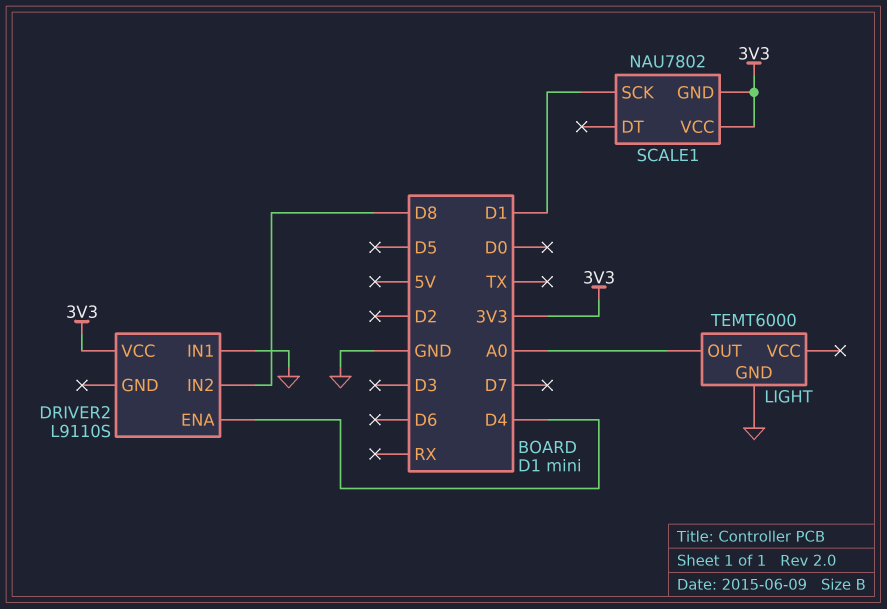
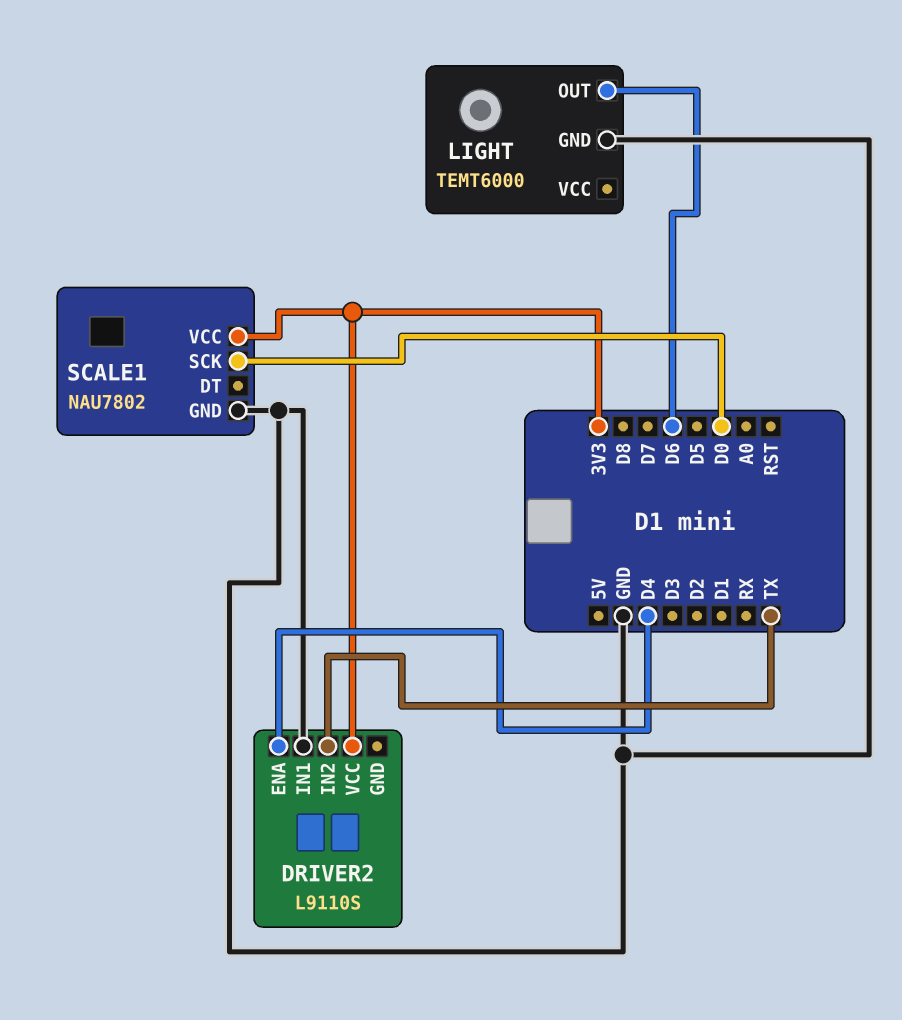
DRIVER2 pin IN2: D8 -> TX
LIGHT pin OUT: A0 -> D6
SCALE1 pin GND: 3V3 -> GND
SCALE1 pin SCK: D1 -> D0

